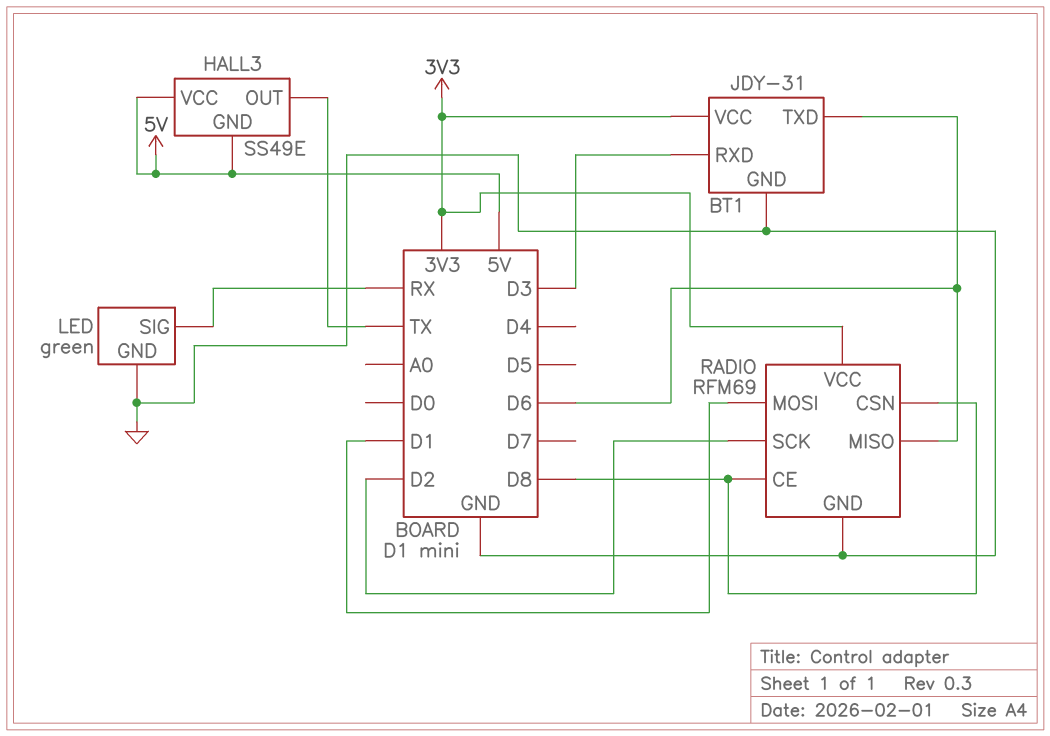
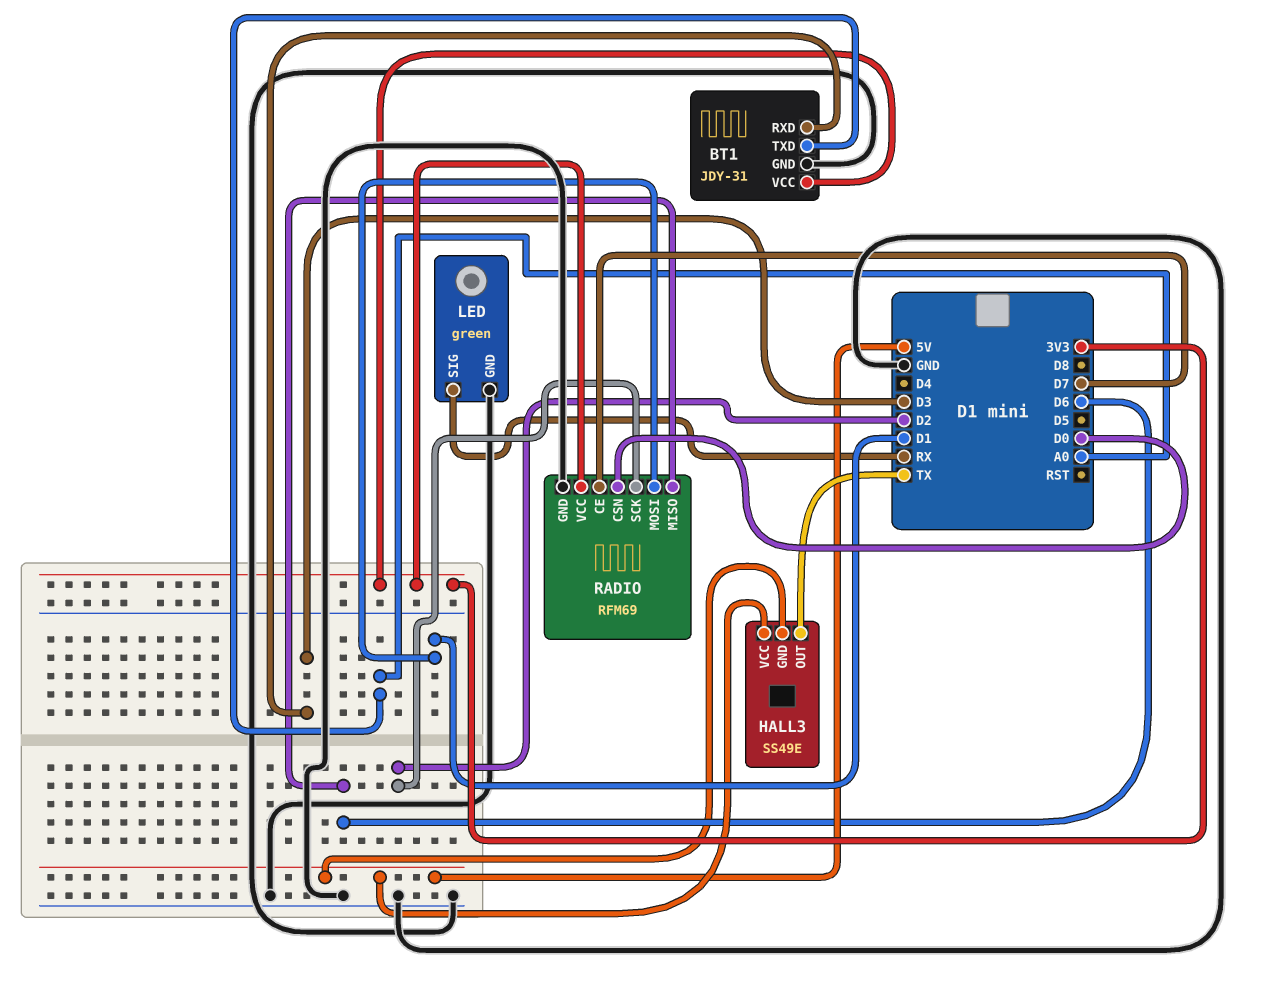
BT1 pin TXD: D6 -> A0
RADIO pin CE: D8 -> D7
RADIO pin CSN: D8 -> D0

